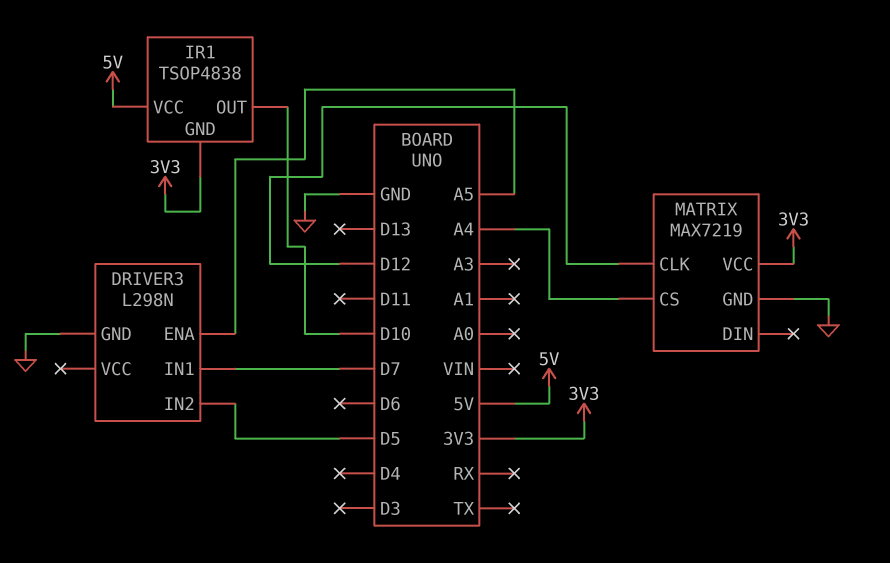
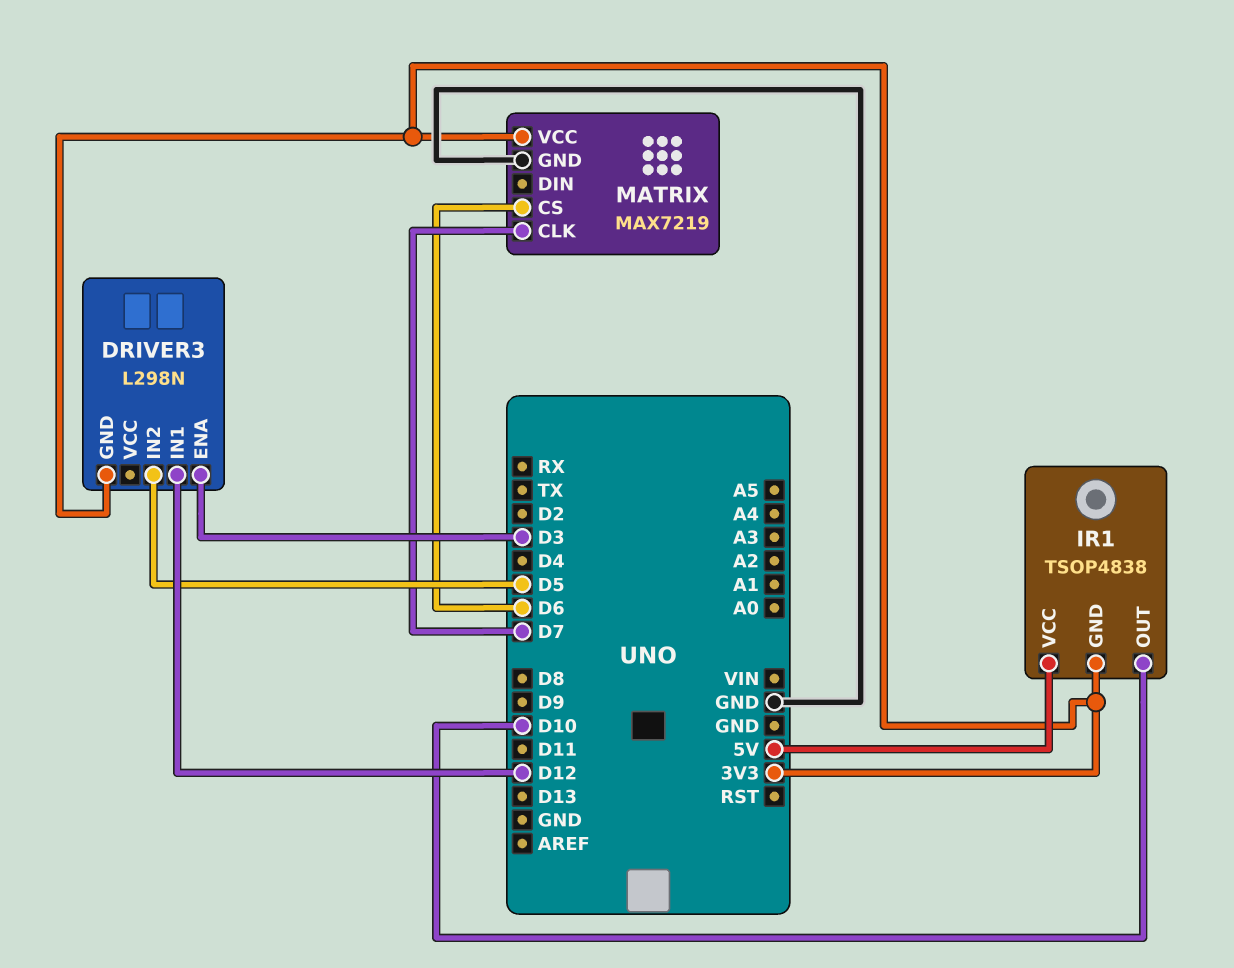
DRIVER3 pin ENA: A5 -> D3
DRIVER3 pin GND: GND -> 3V3
DRIVER3 pin IN1: D7 -> D12
MATRIX pin CLK: D12 -> D7
MATRIX pin CS: A4 -> D6

